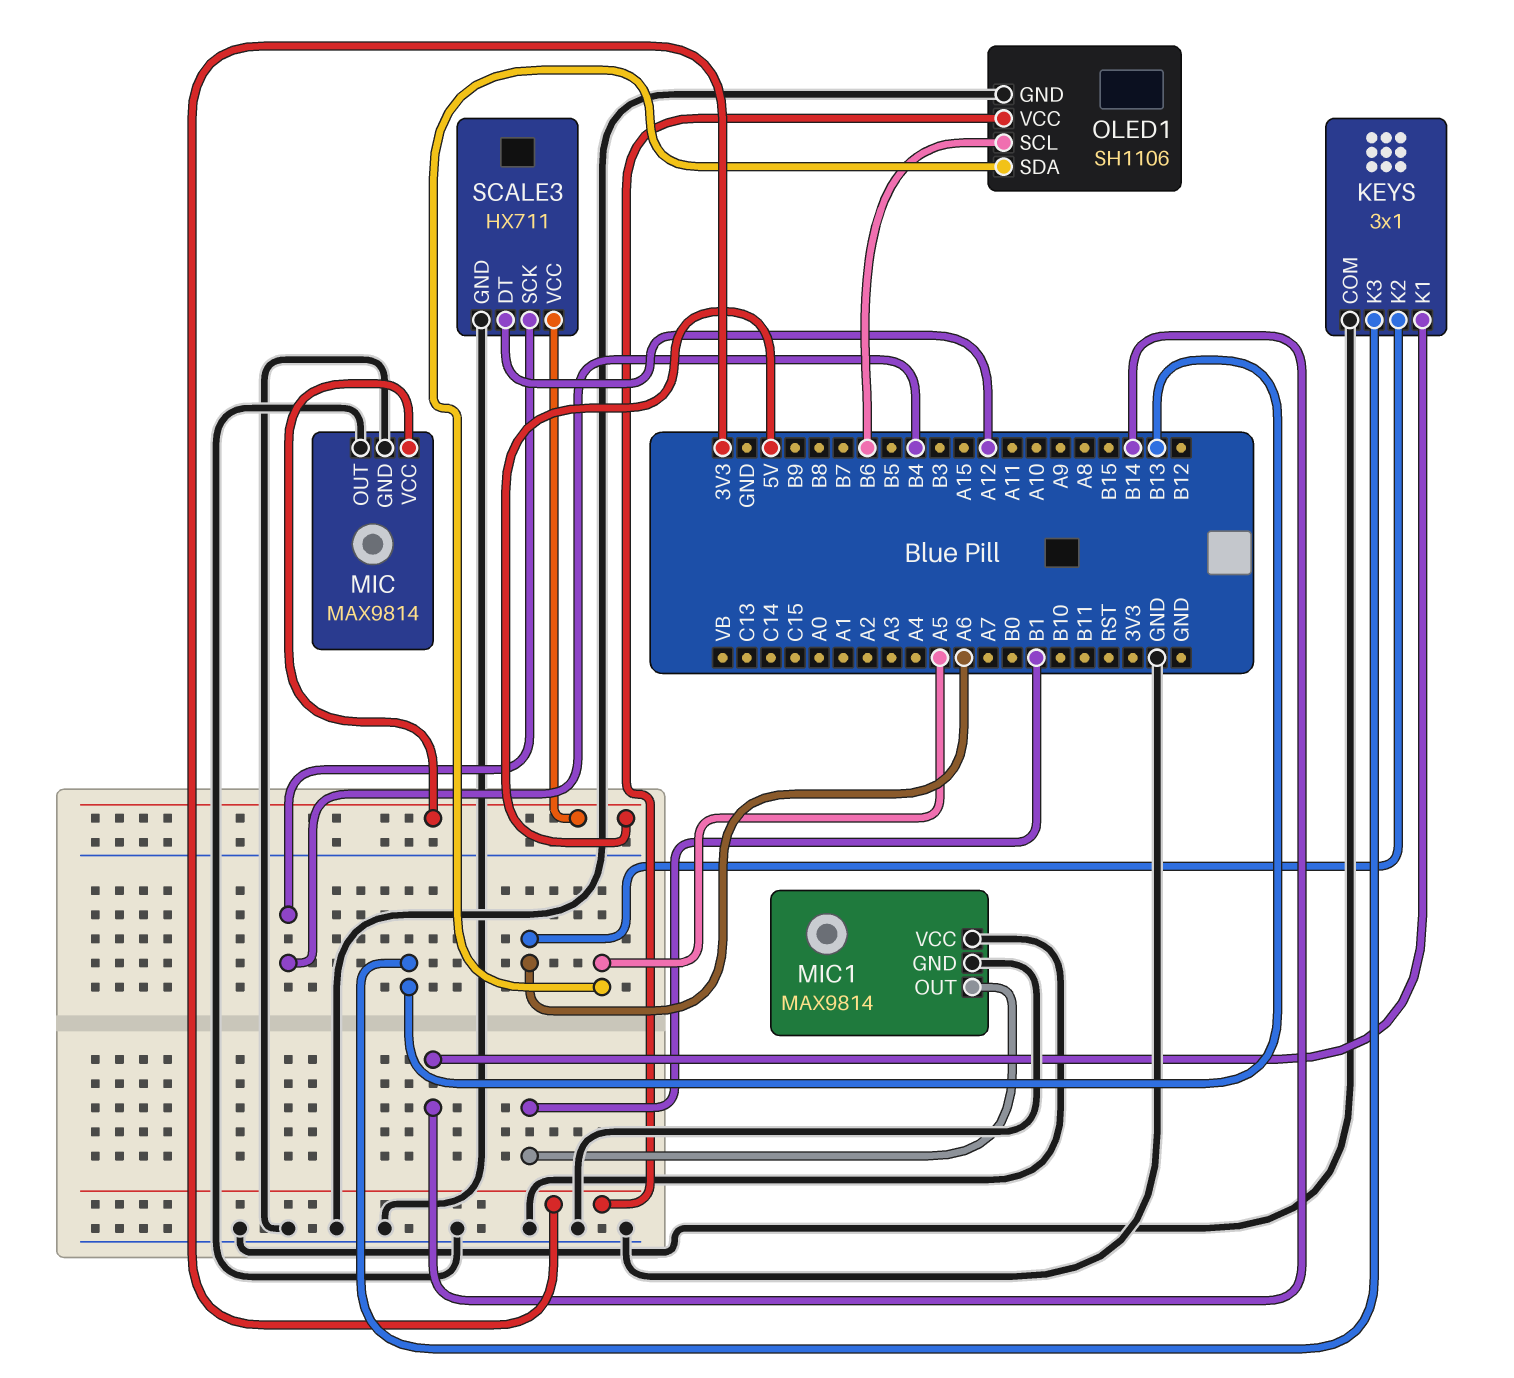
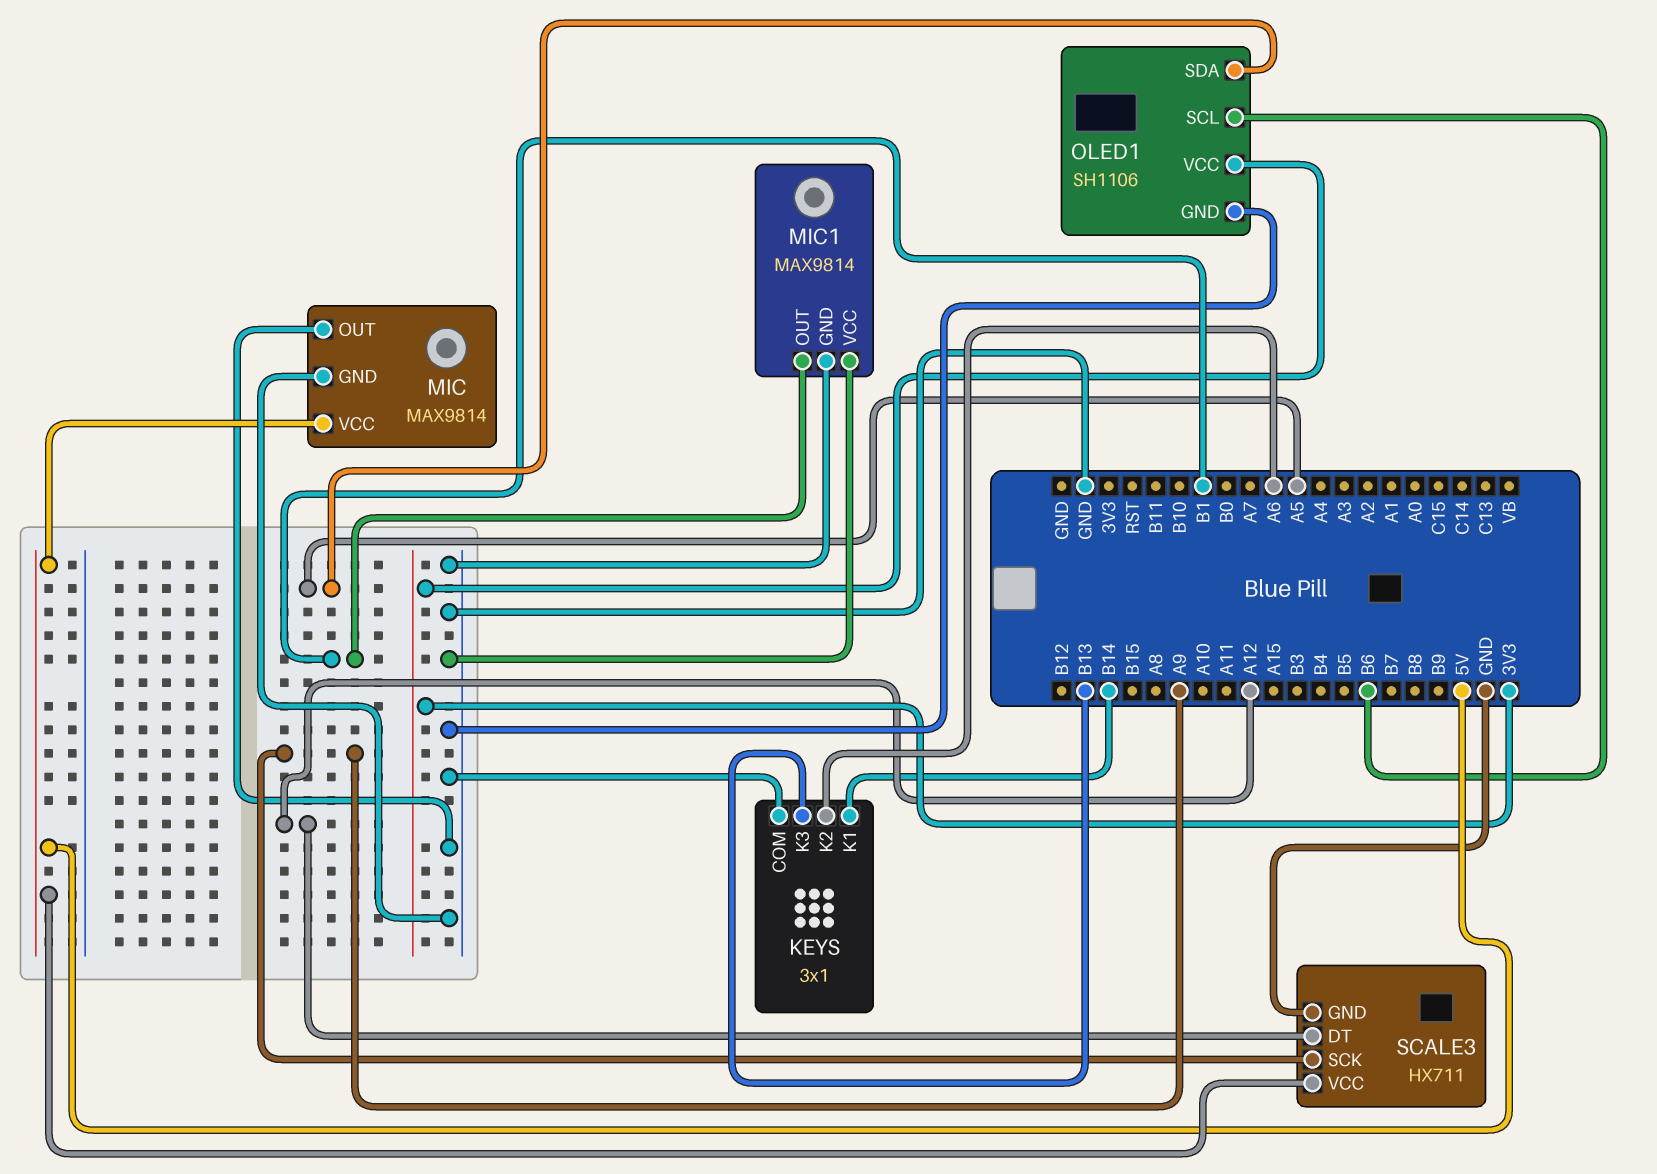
SCALE3 pin SCK: B4 -> A9

